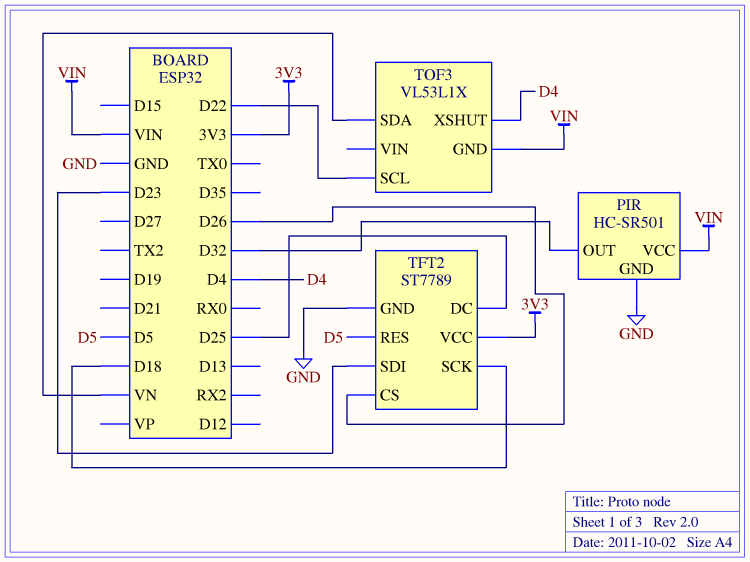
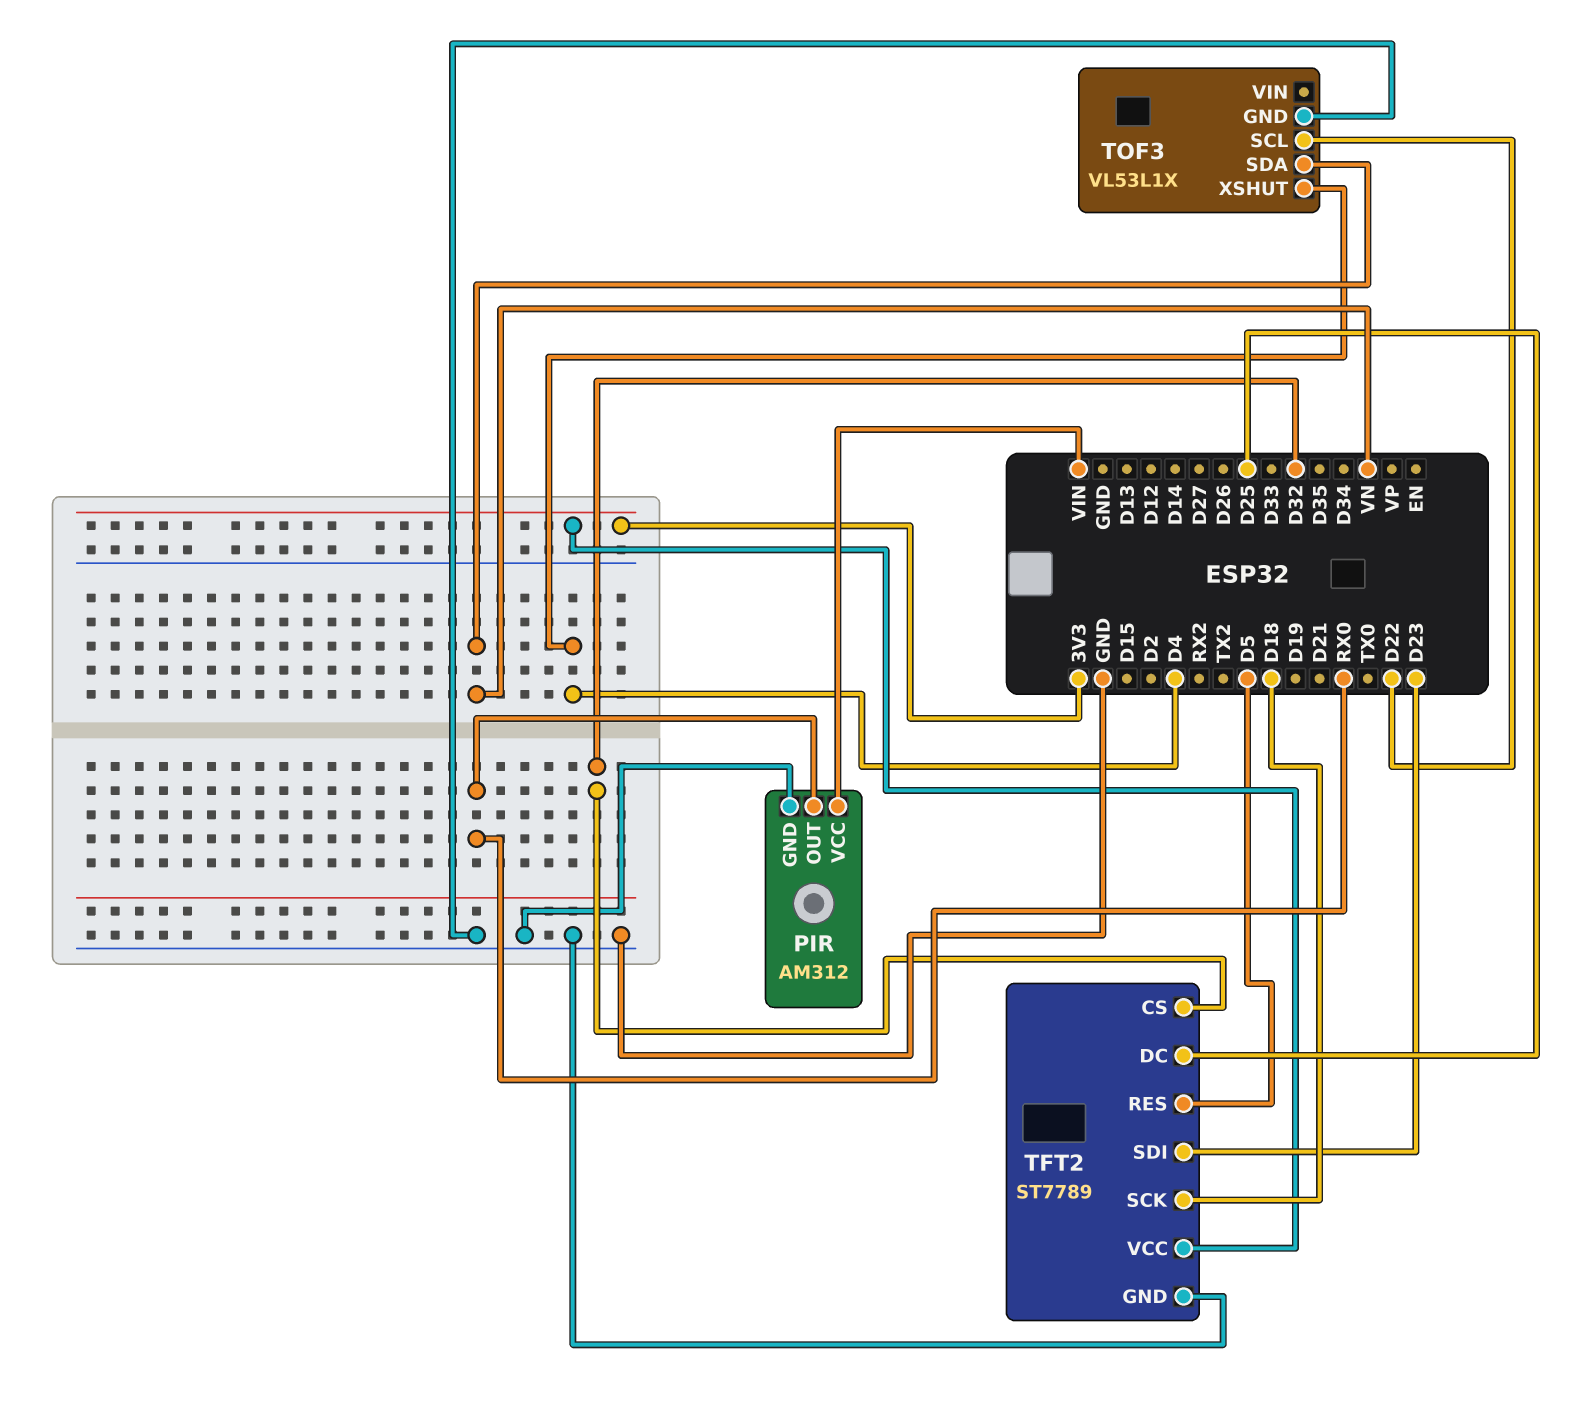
PIR: HC-SR501 -> AM312
PIR pin OUT: D32 -> RX0
TFT2 pin CS: D26 -> D32
TOF3 pin GND: VIN -> GND

